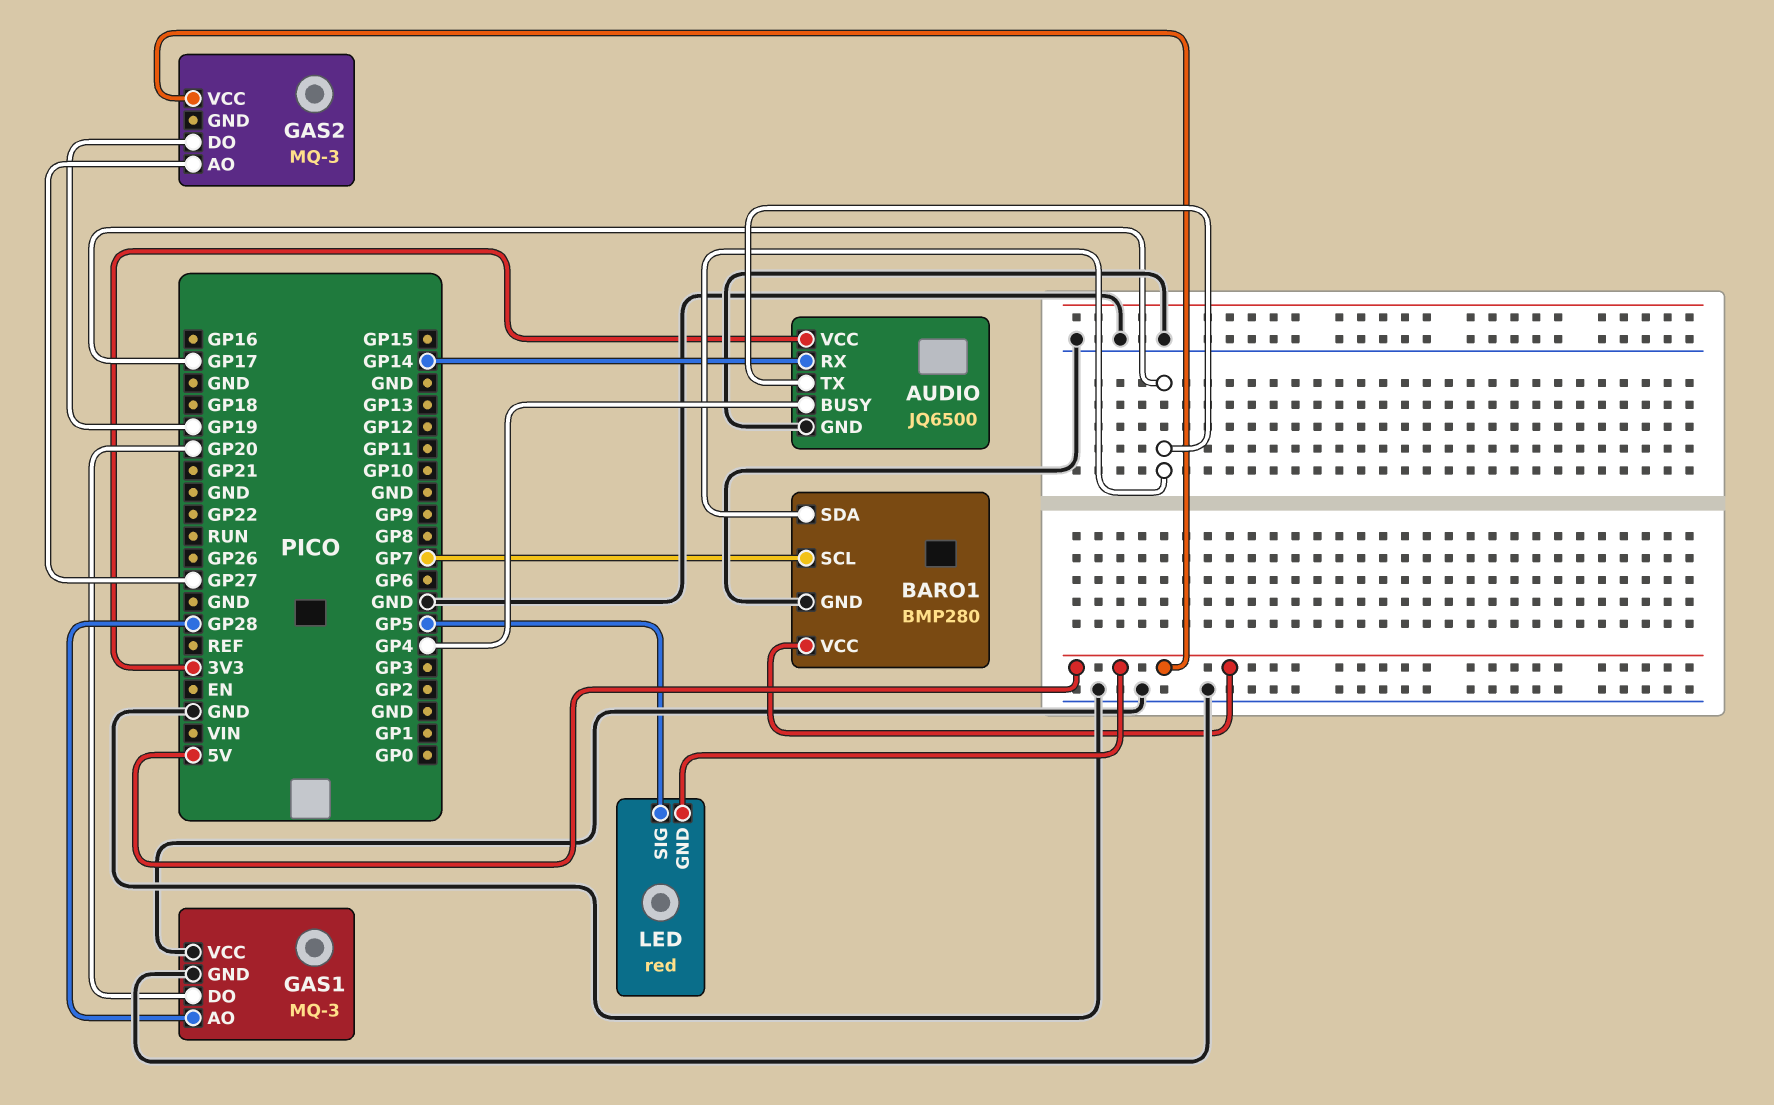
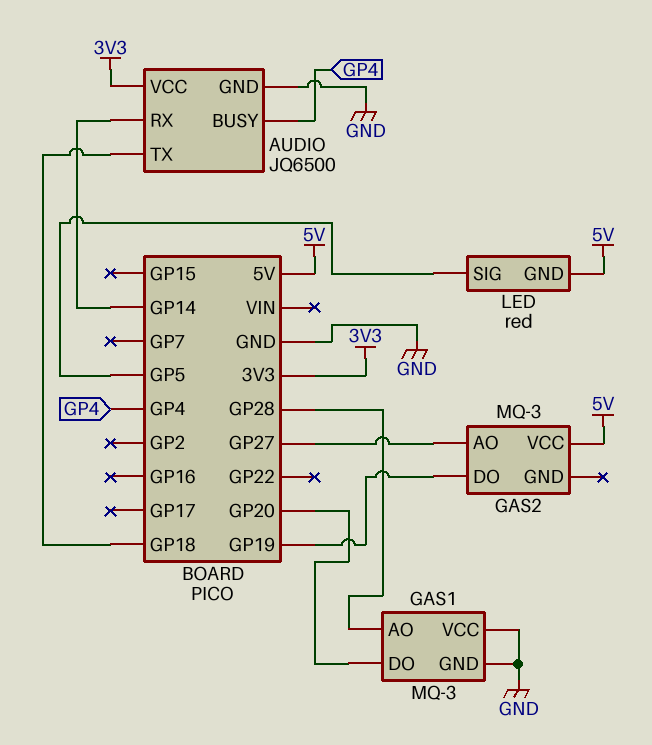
AUDIO pin TX: GP17 -> GP18
BARO1: BMP280 -> none
BARO1 pin GND: GND -> none
BARO1 pin SCL: GP7 -> none
BARO1 pin SDA: GP17 -> none
BARO1 pin VCC: 5V -> none

